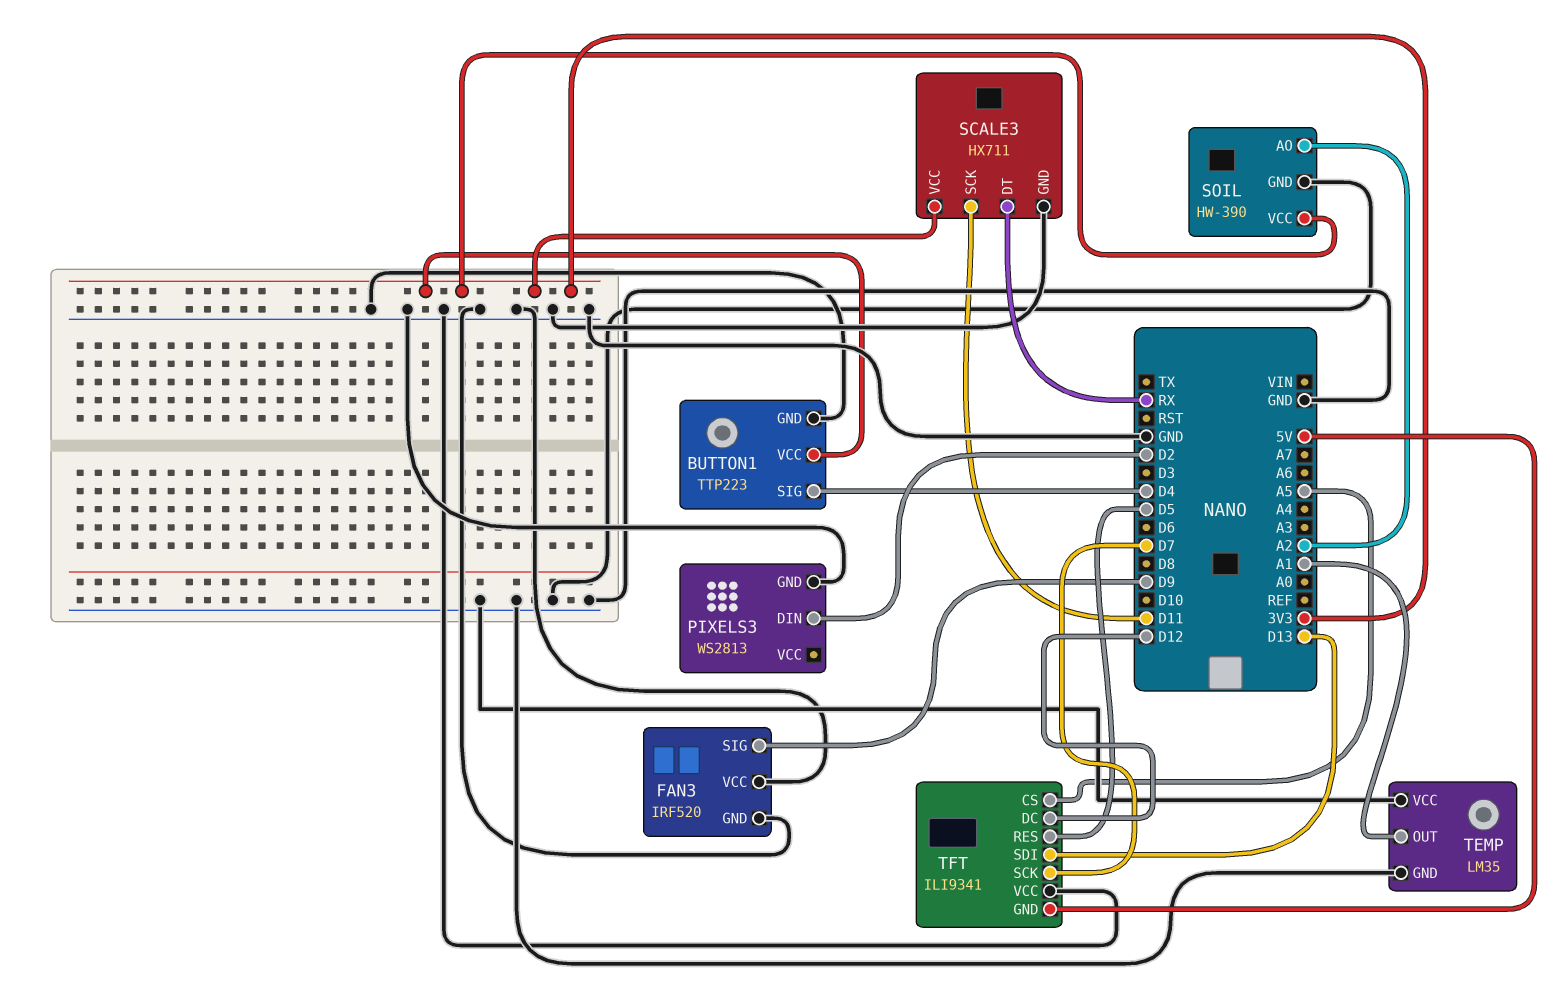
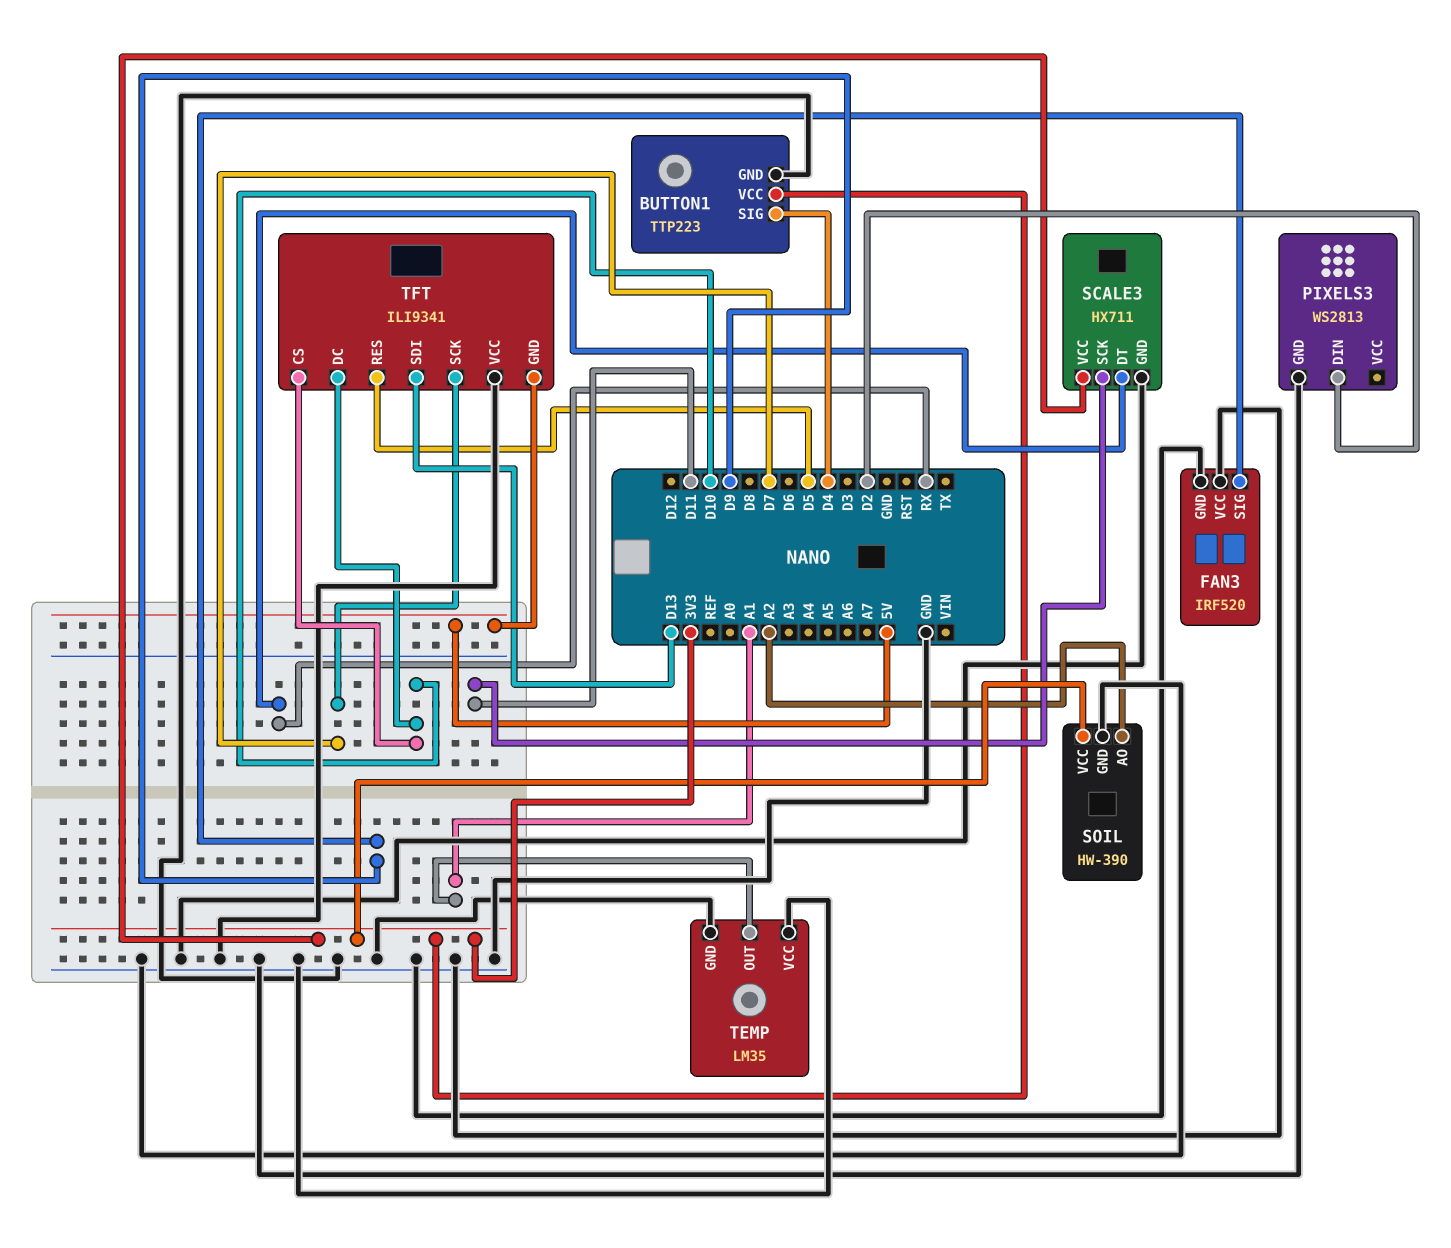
TFT pin CS: A5 -> D10
TFT pin DC: D12 -> D10

